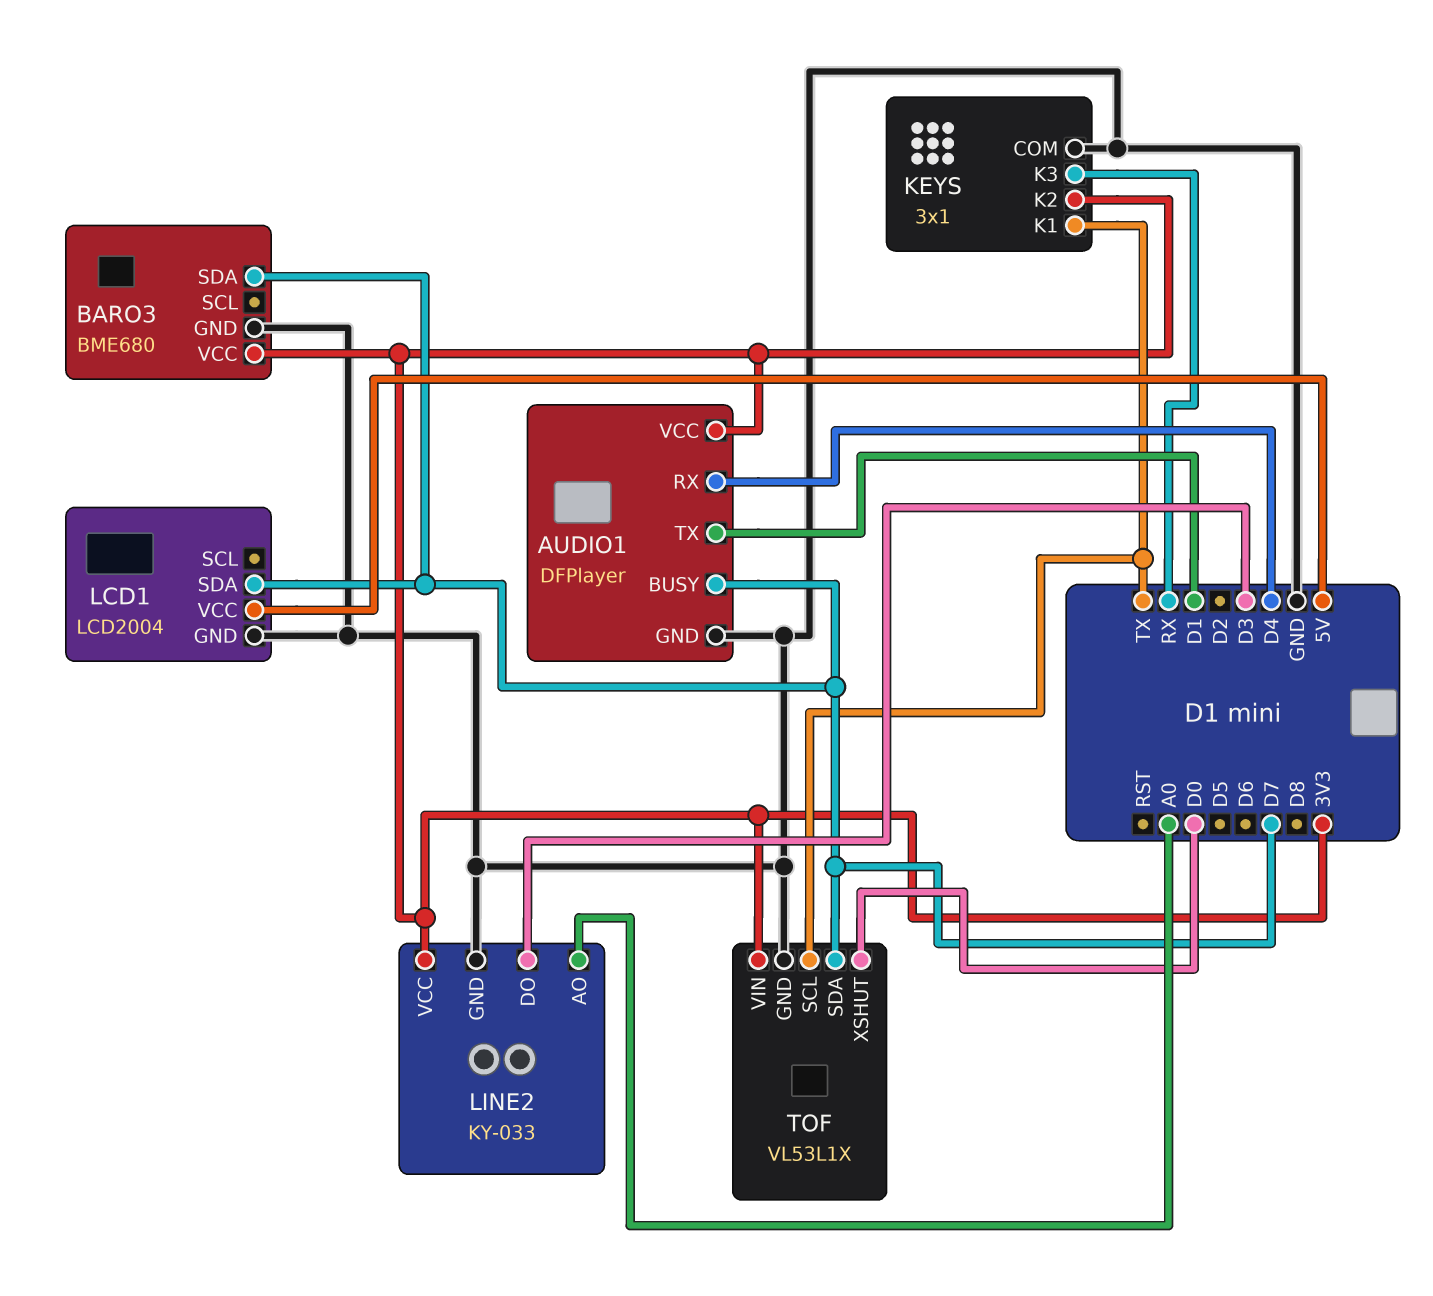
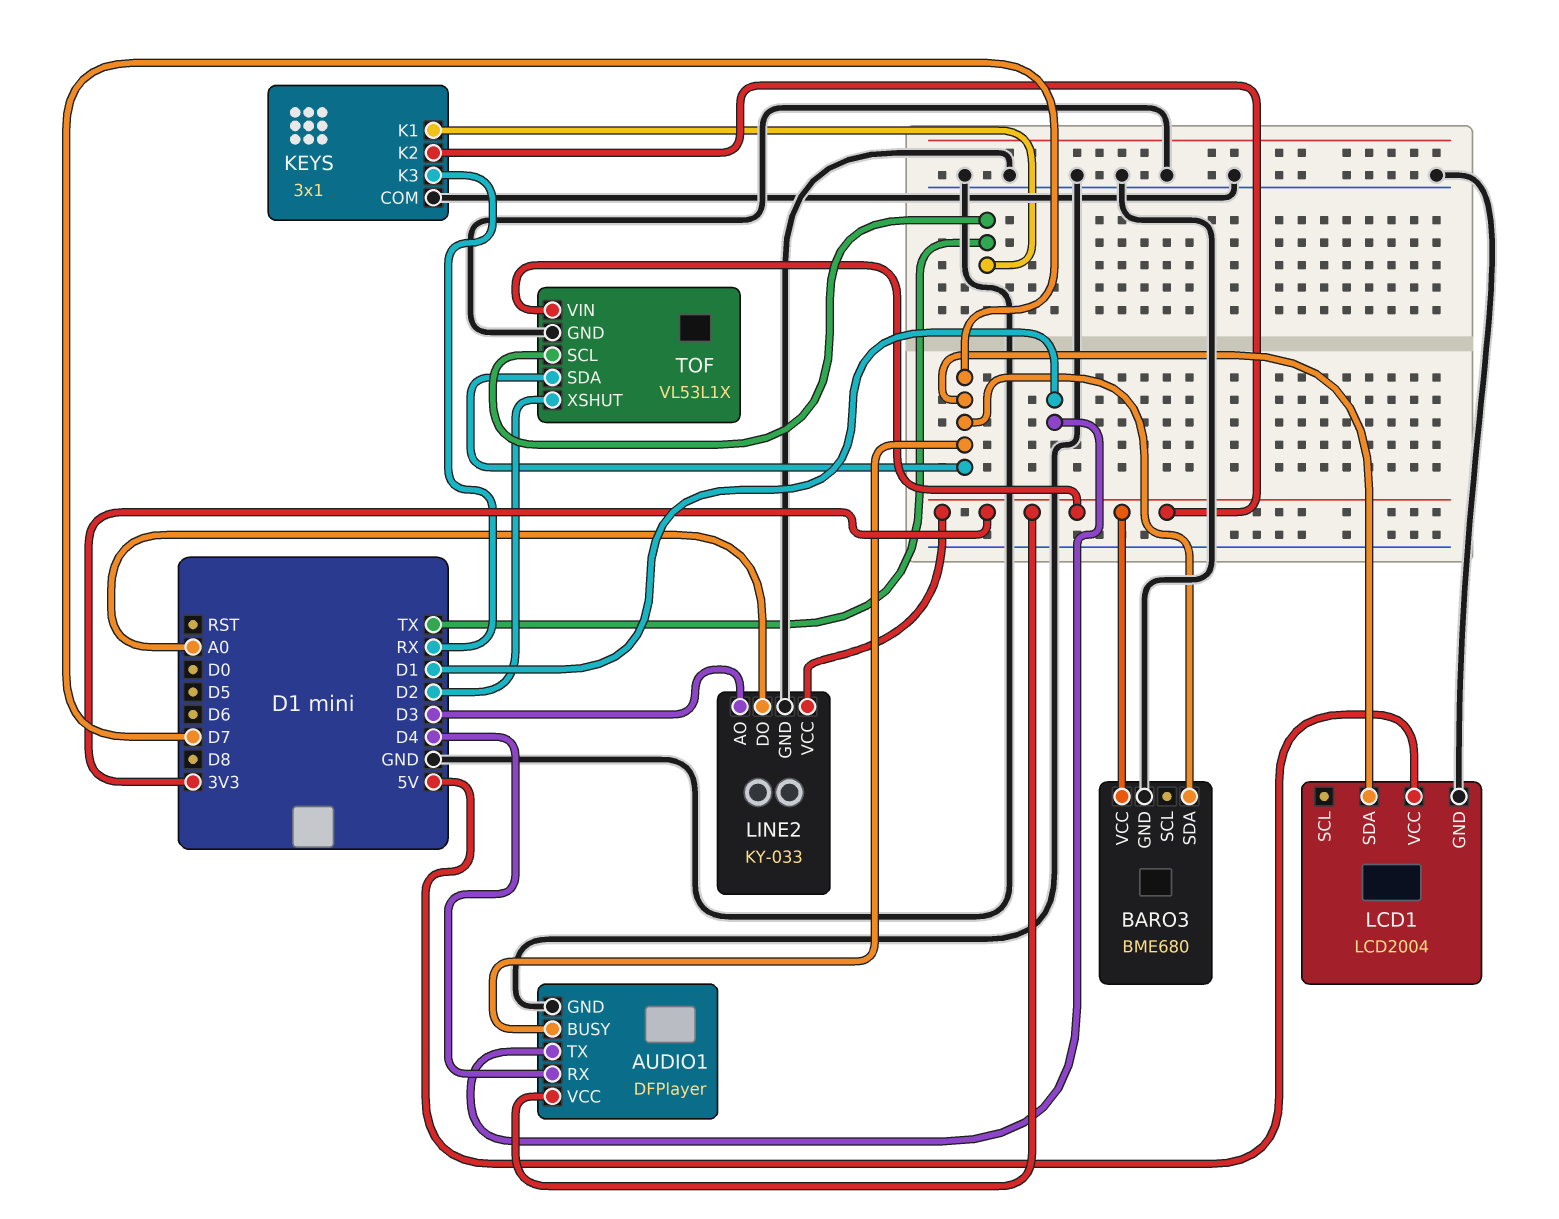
LINE2 pin AO: A0 -> D3
LINE2 pin DO: D3 -> A0
TOF pin XSHUT: D0 -> D2

